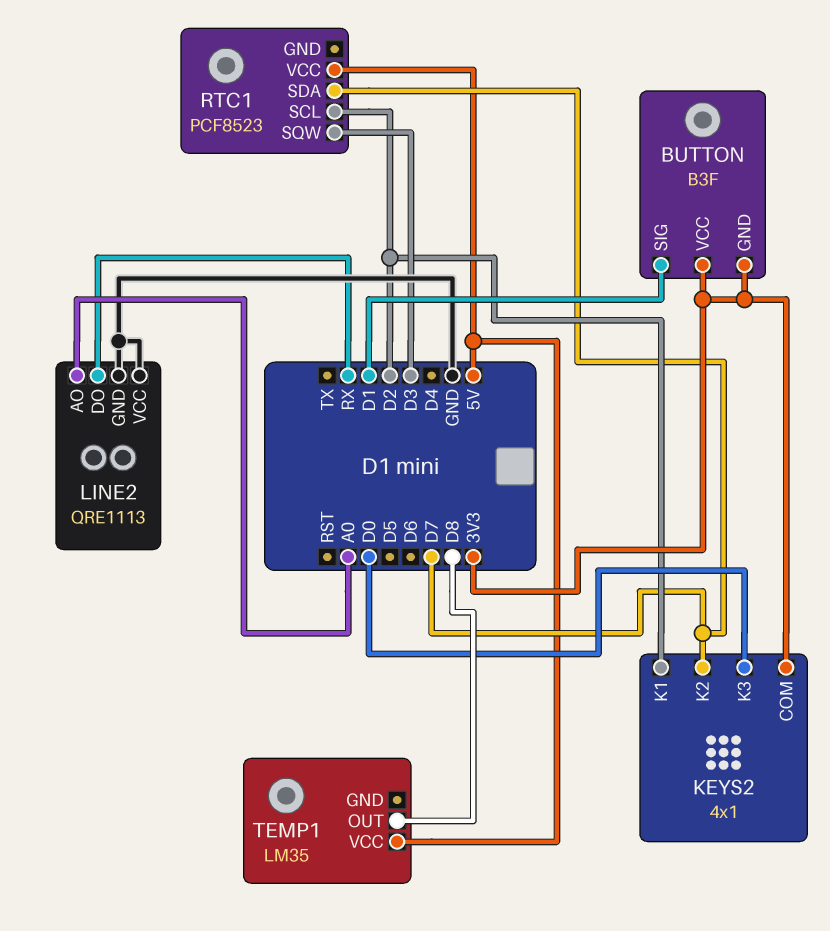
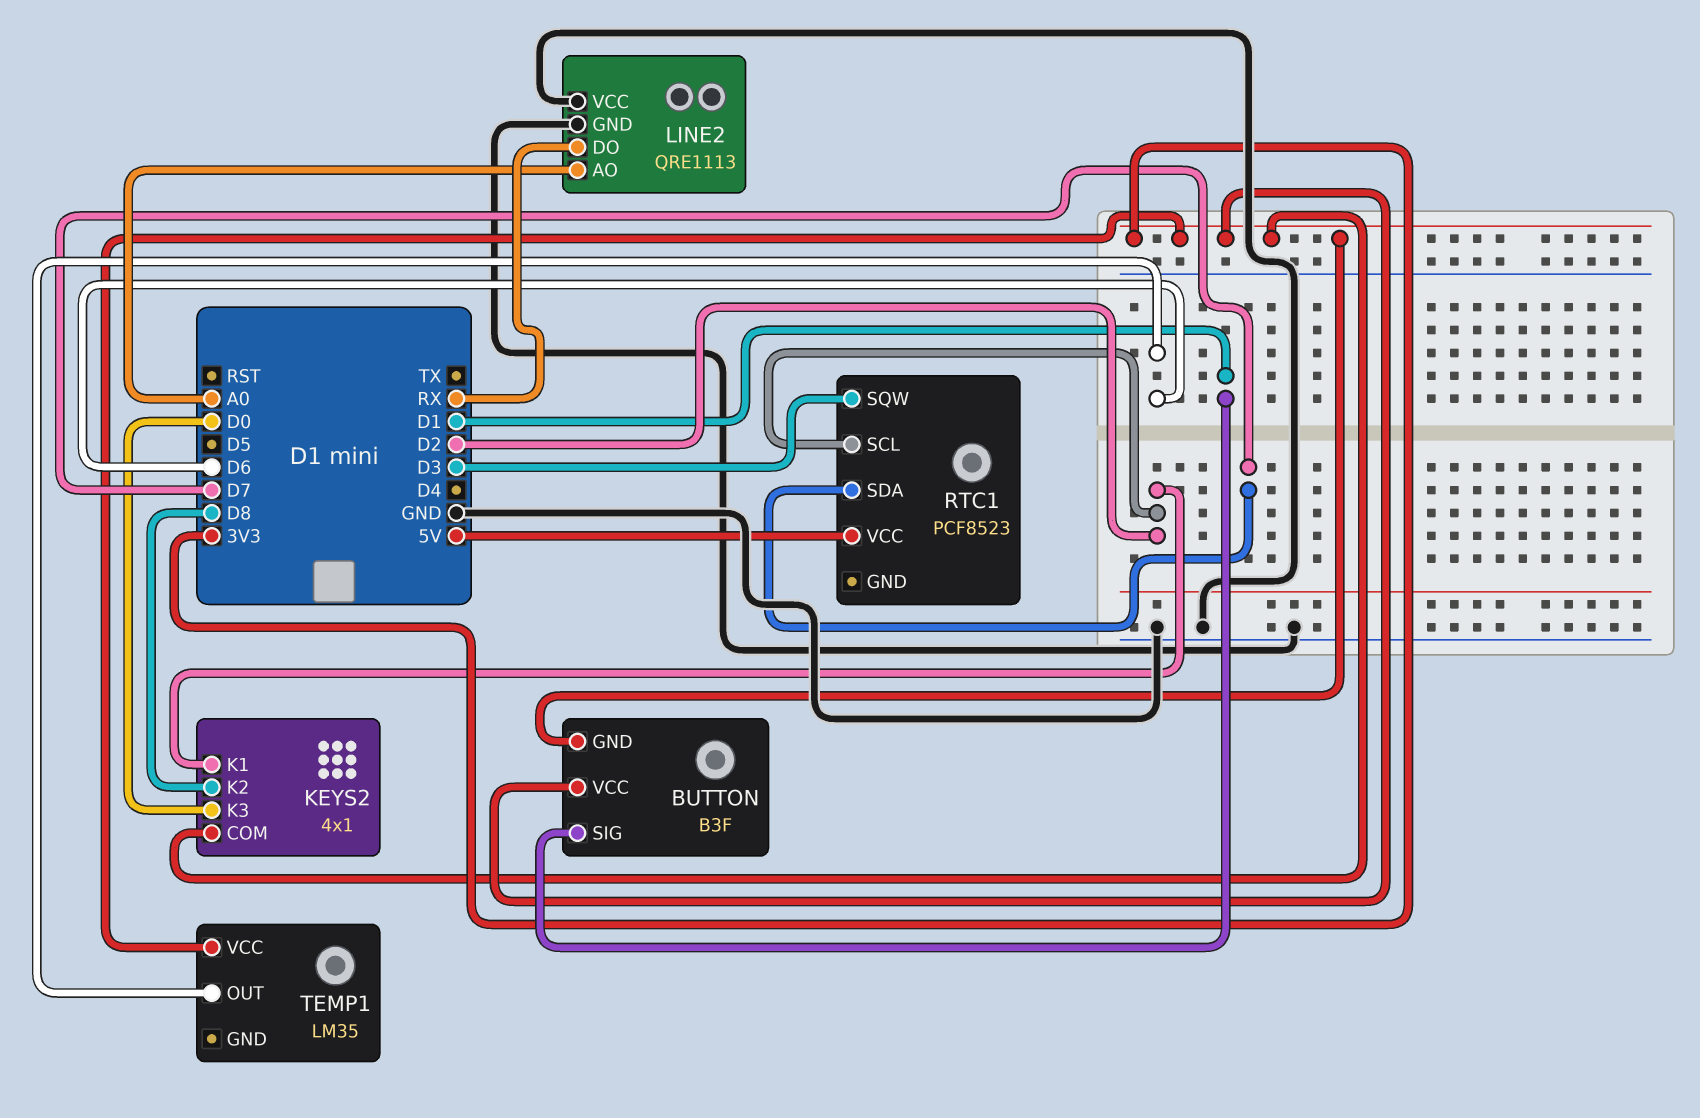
KEYS2 pin K2: D7 -> D8
TEMP1 pin OUT: D8 -> D6
TEMP1 pin VCC: 5V -> 3V3

